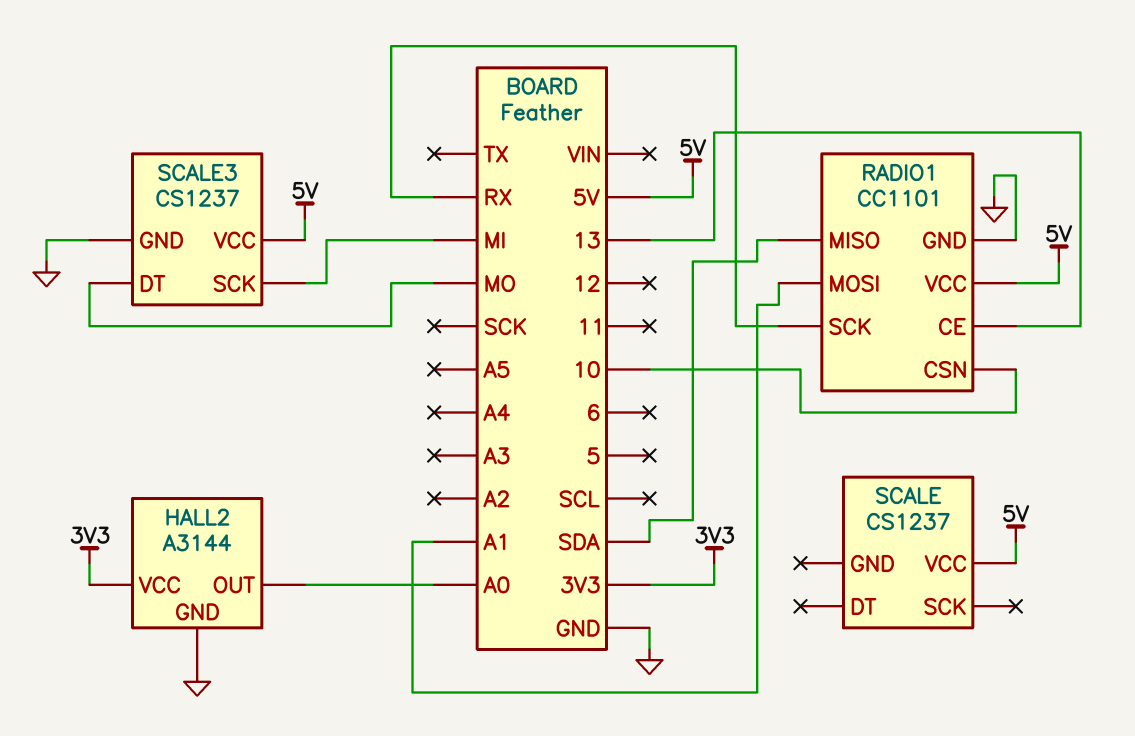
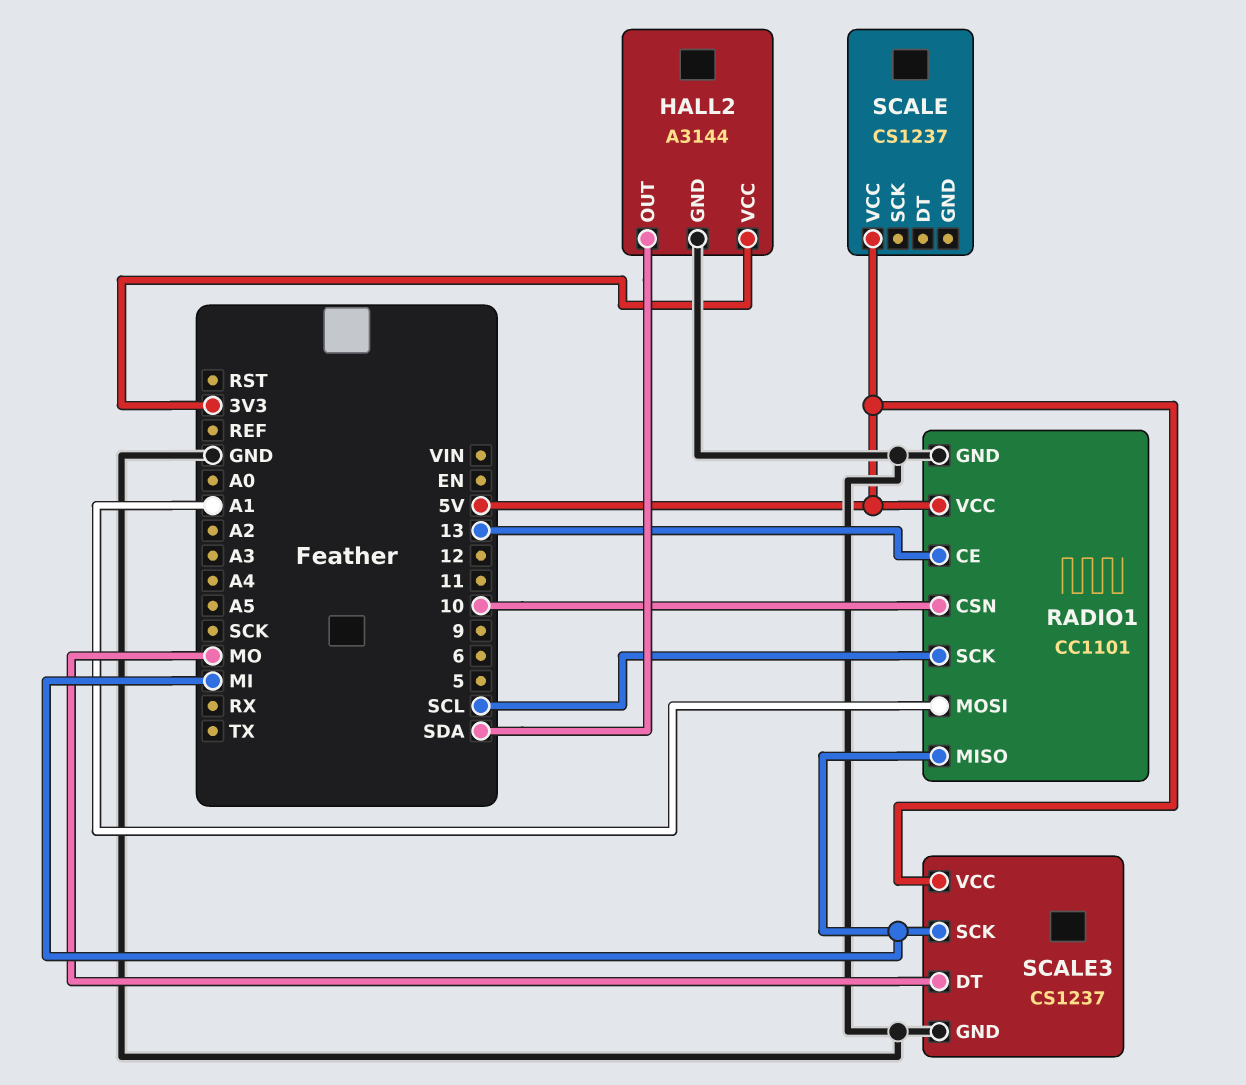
HALL2 pin OUT: A0 -> SDA
RADIO1 pin MISO: SDA -> MI
RADIO1 pin SCK: RX -> SCL

